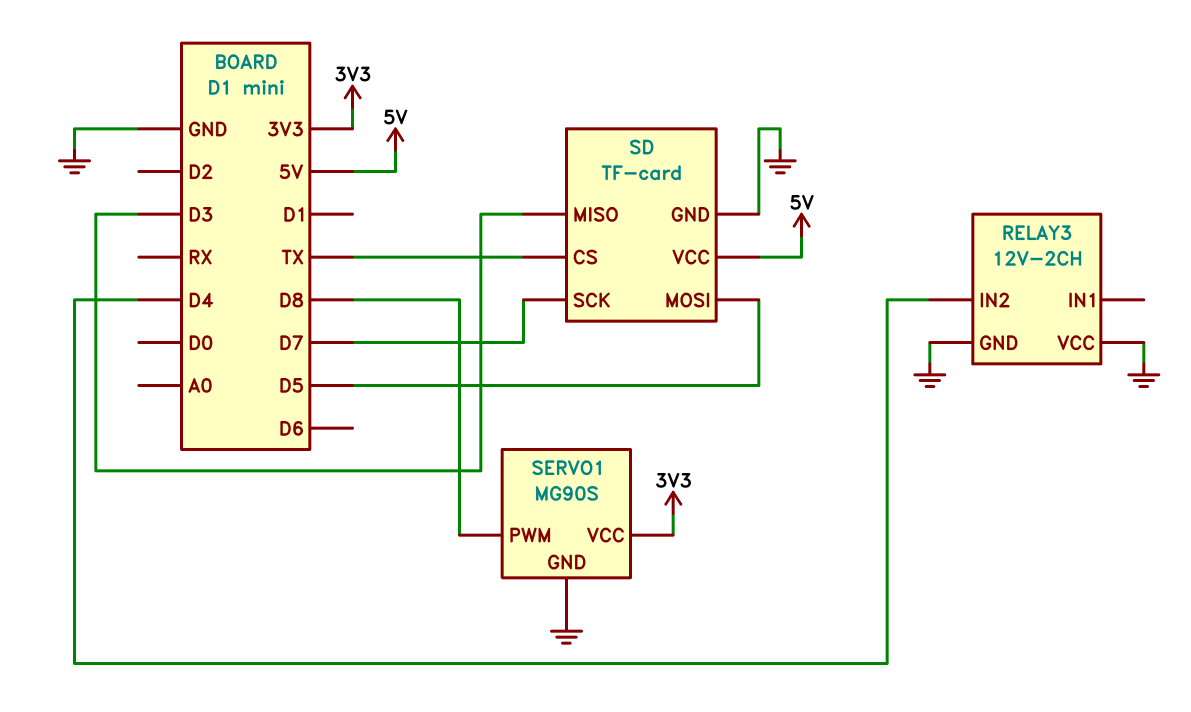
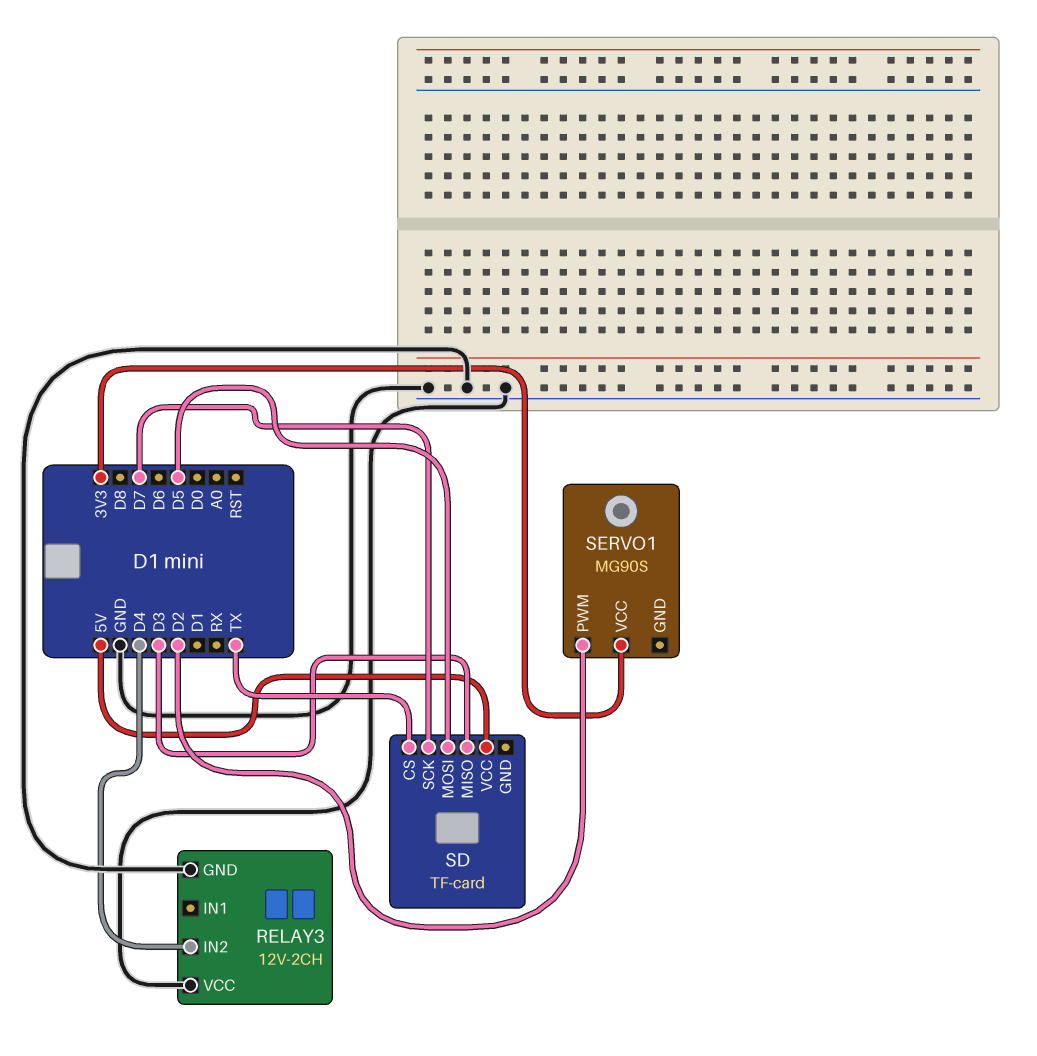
SD pin GND: GND -> none
SERVO1 pin GND: GND -> none
SERVO1 pin PWM: D8 -> D2

